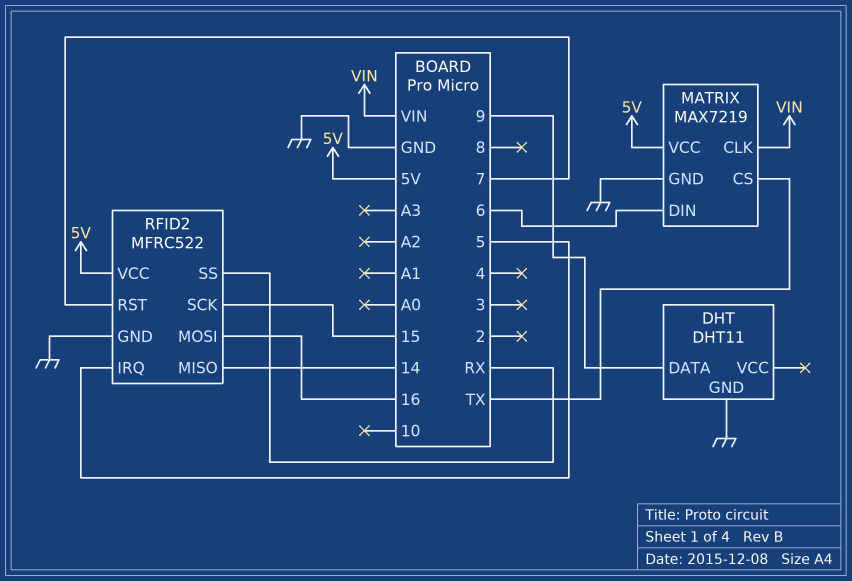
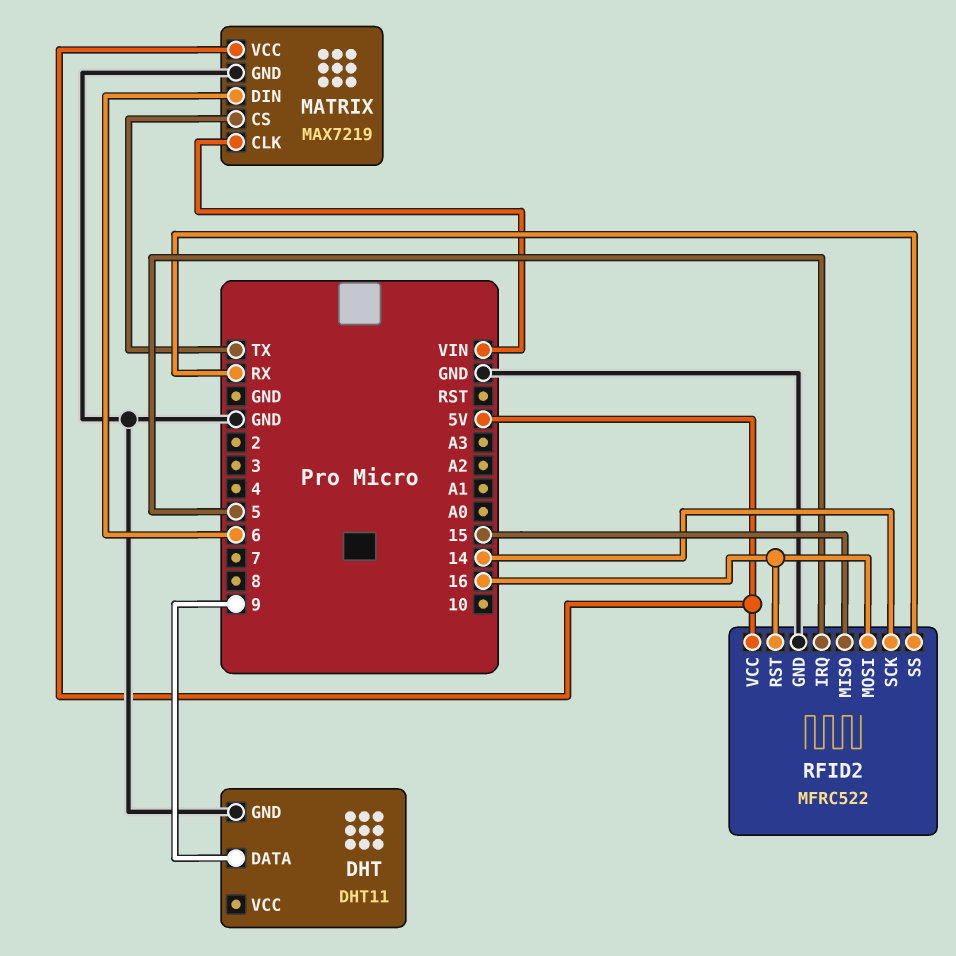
RFID2 pin MISO: 14 -> 15
RFID2 pin RST: 7 -> 16
RFID2 pin SCK: 15 -> 14

